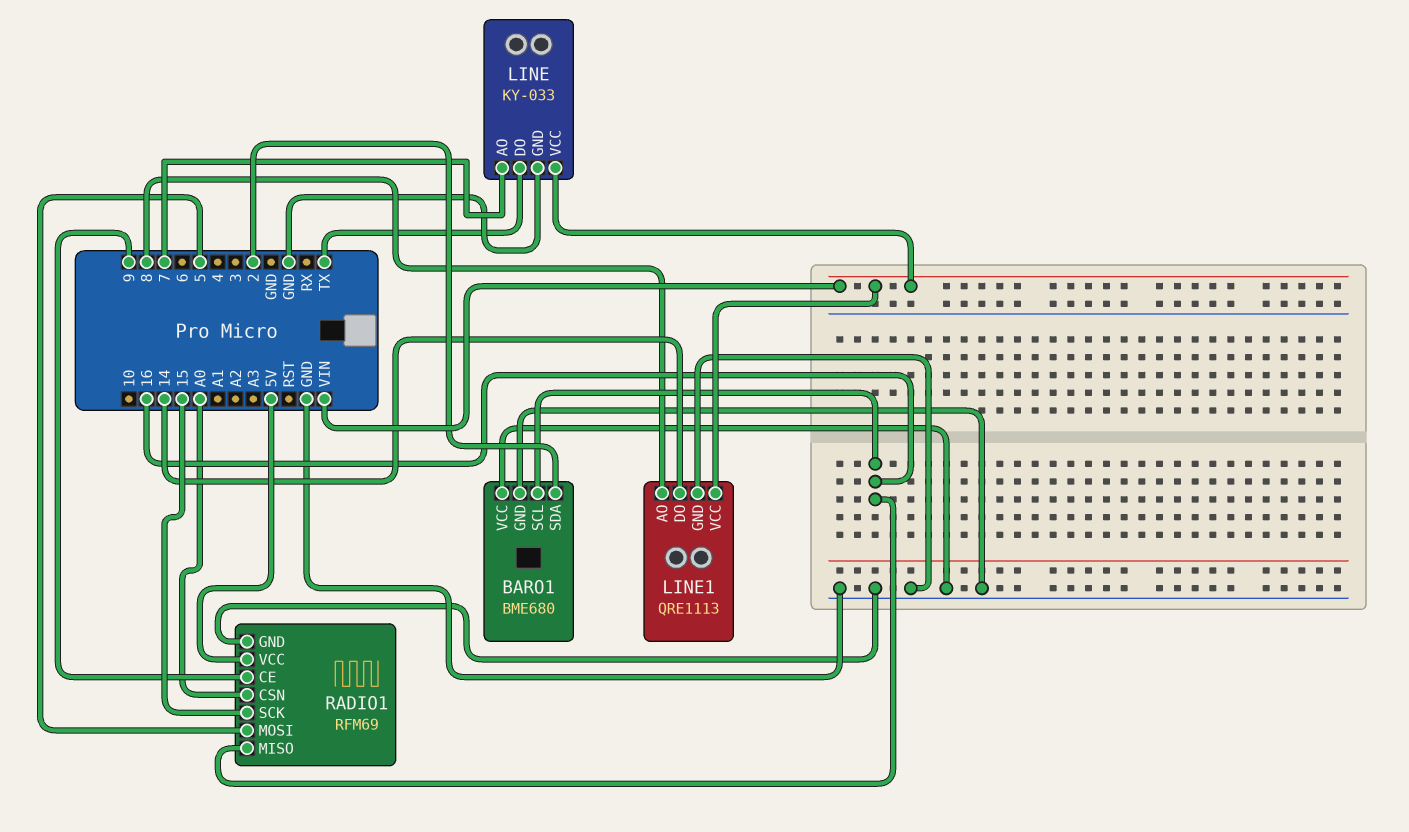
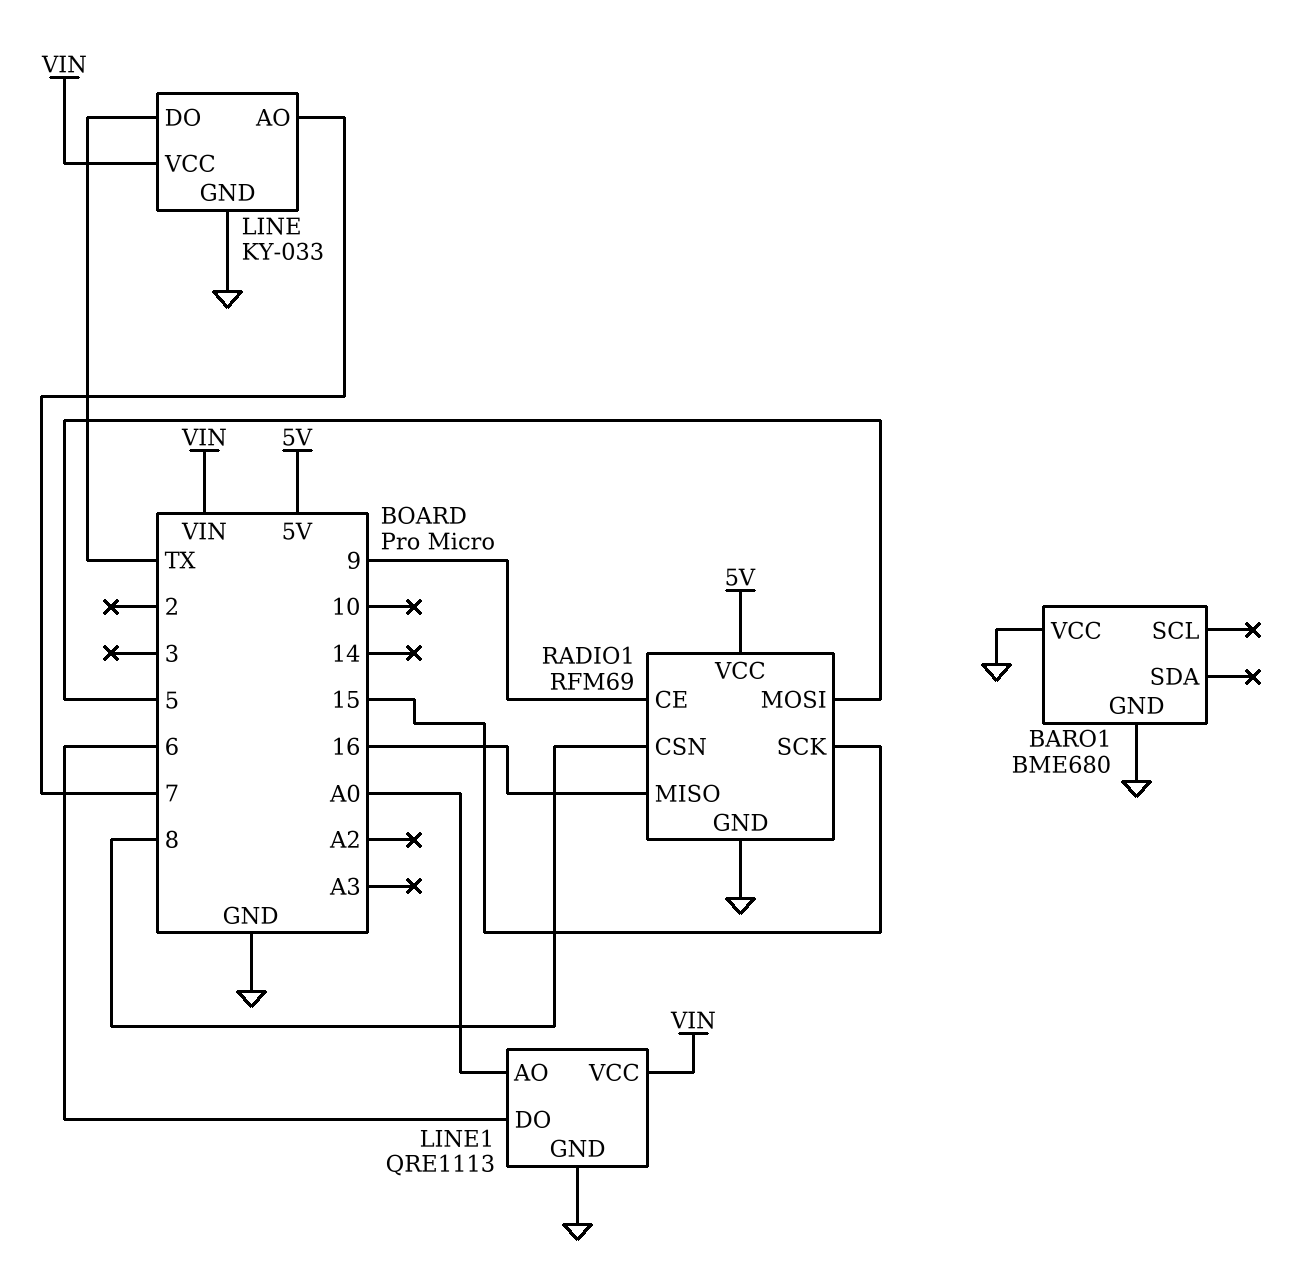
BARO1 pin SCL: 16 -> none
BARO1 pin SDA: 2 -> none
LINE1 pin AO: 8 -> A0
LINE1 pin DO: 14 -> 6
RADIO1 pin CSN: A0 -> 8

